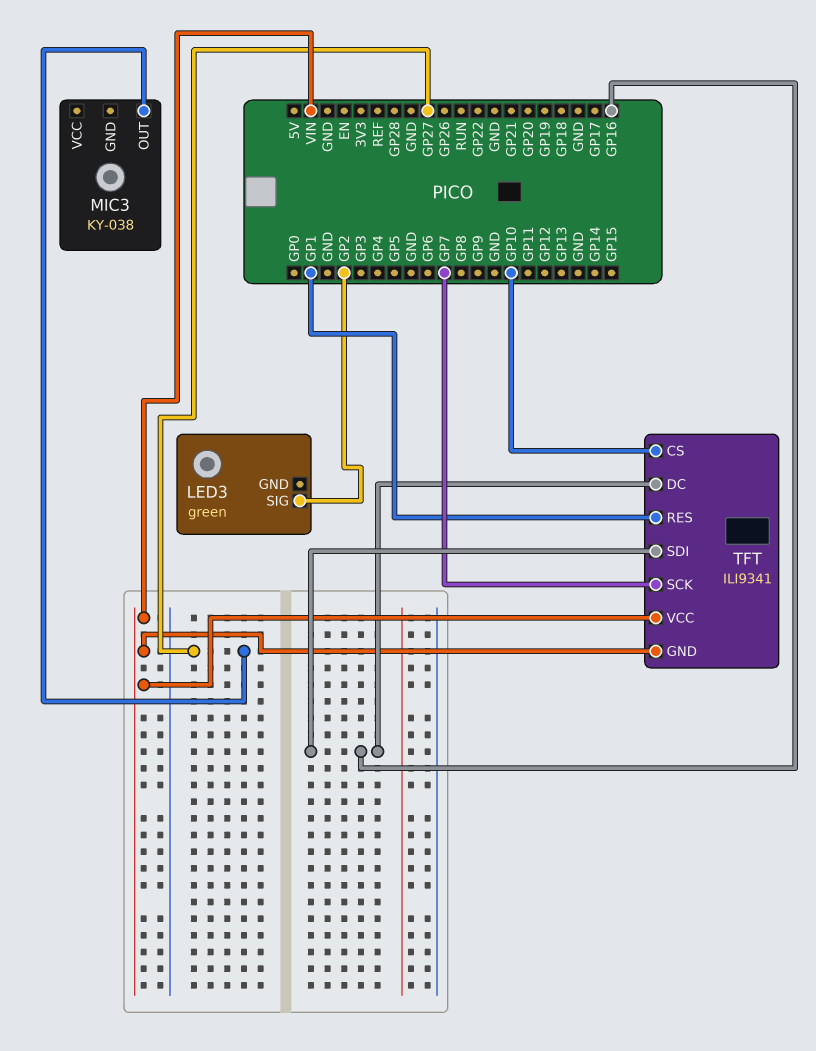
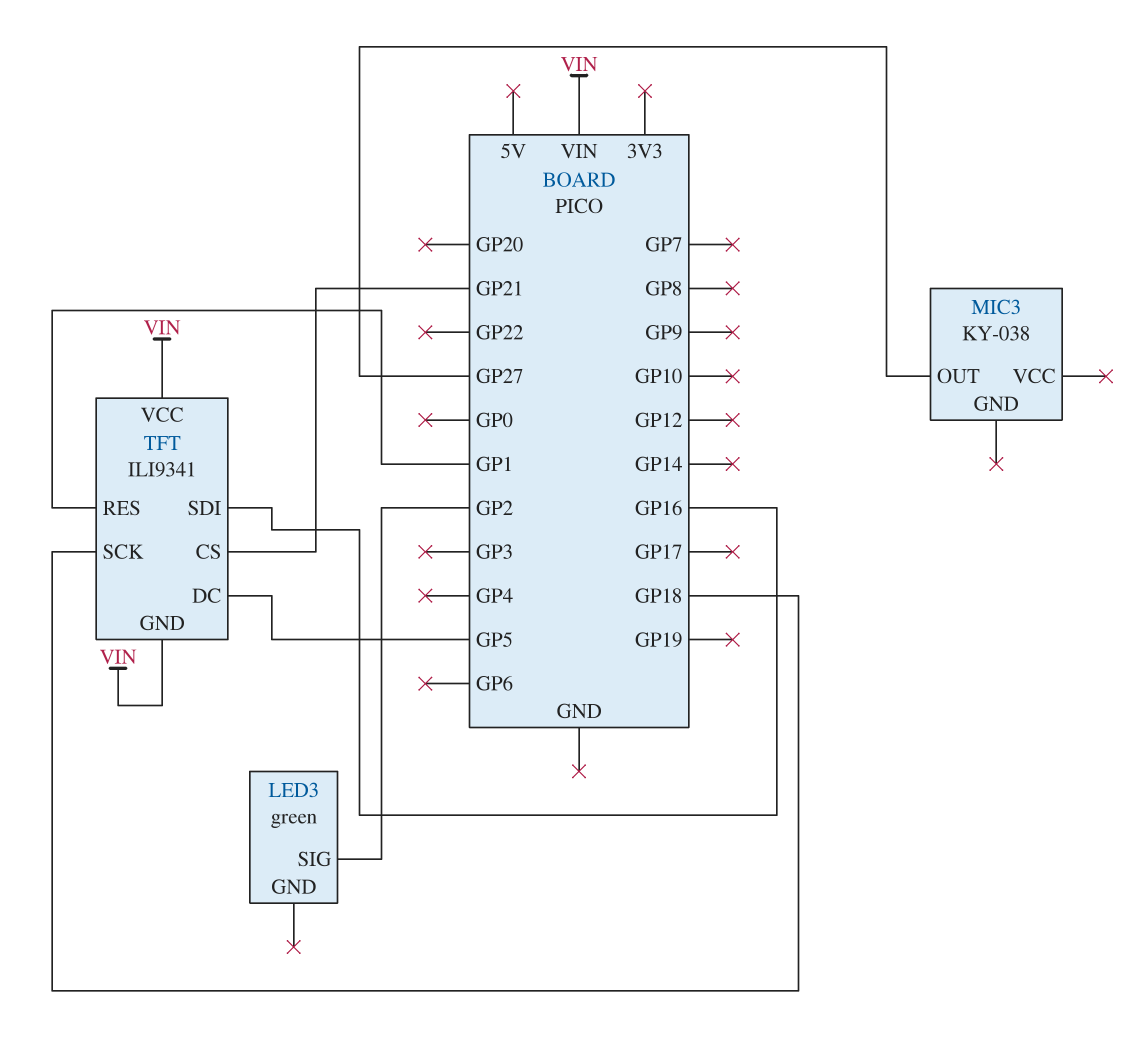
TFT pin CS: GP10 -> GP21
TFT pin DC: GP16 -> GP5
TFT pin SCK: GP7 -> GP18

